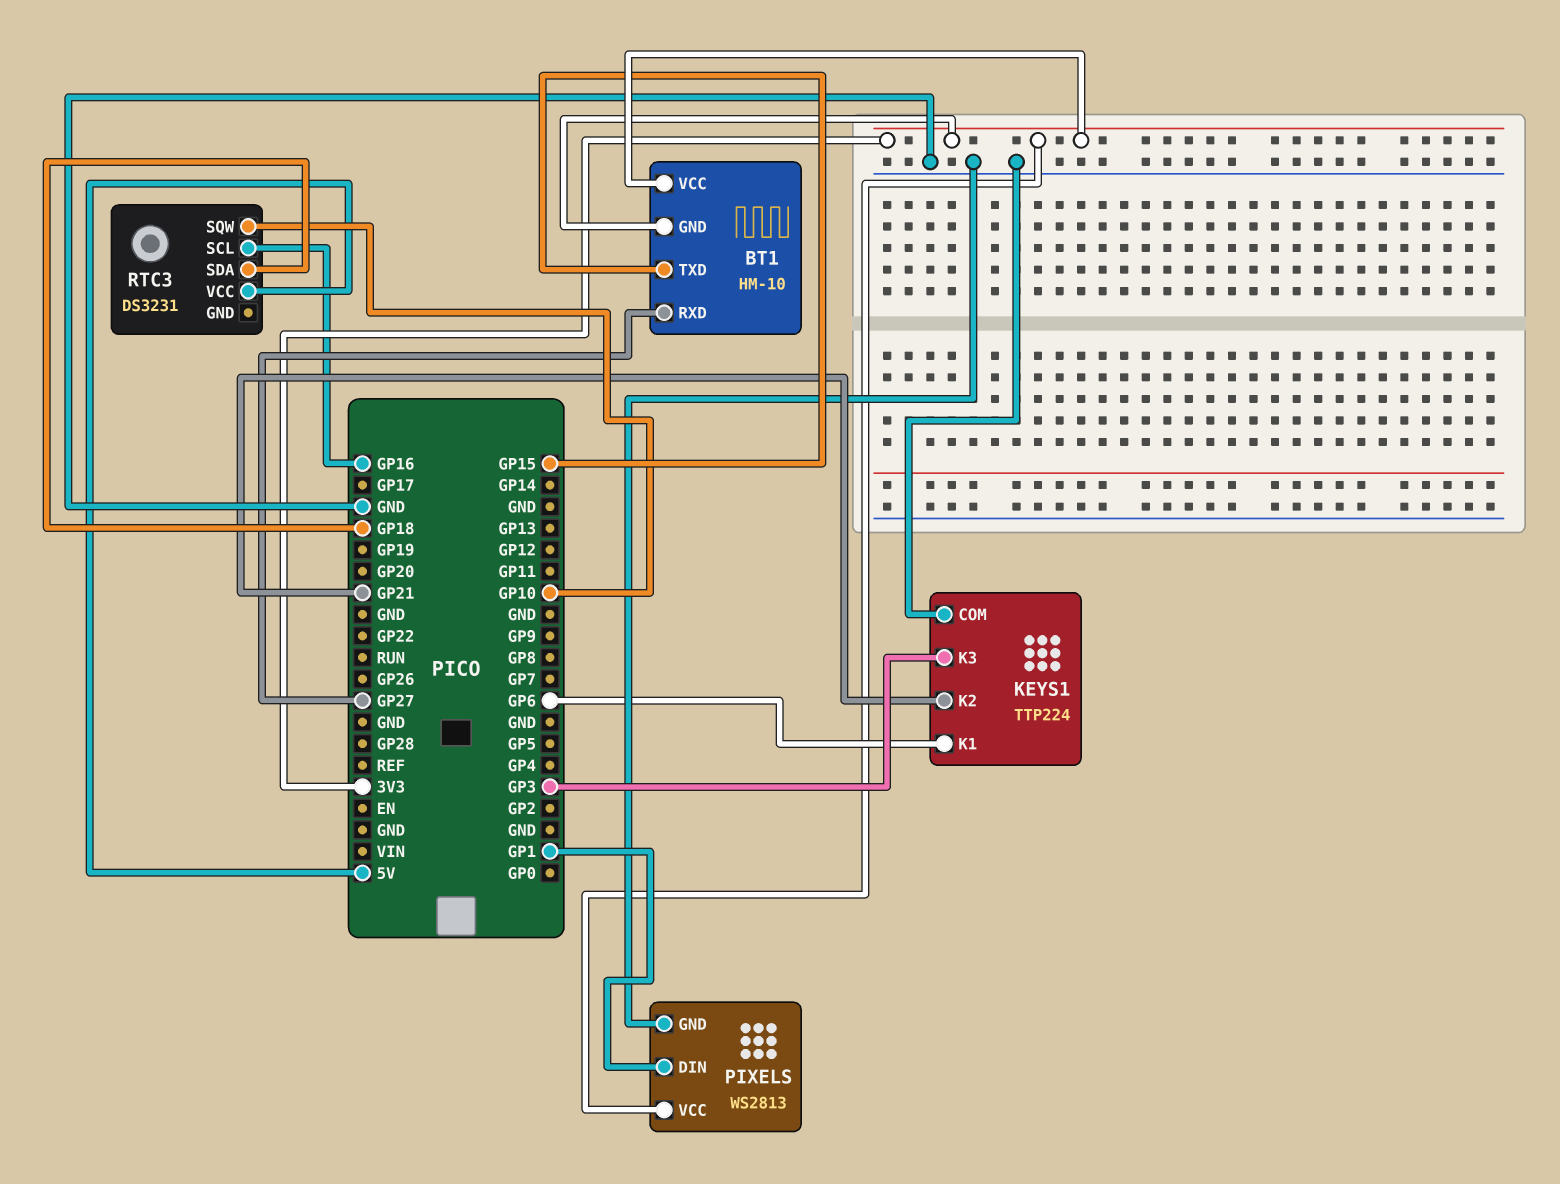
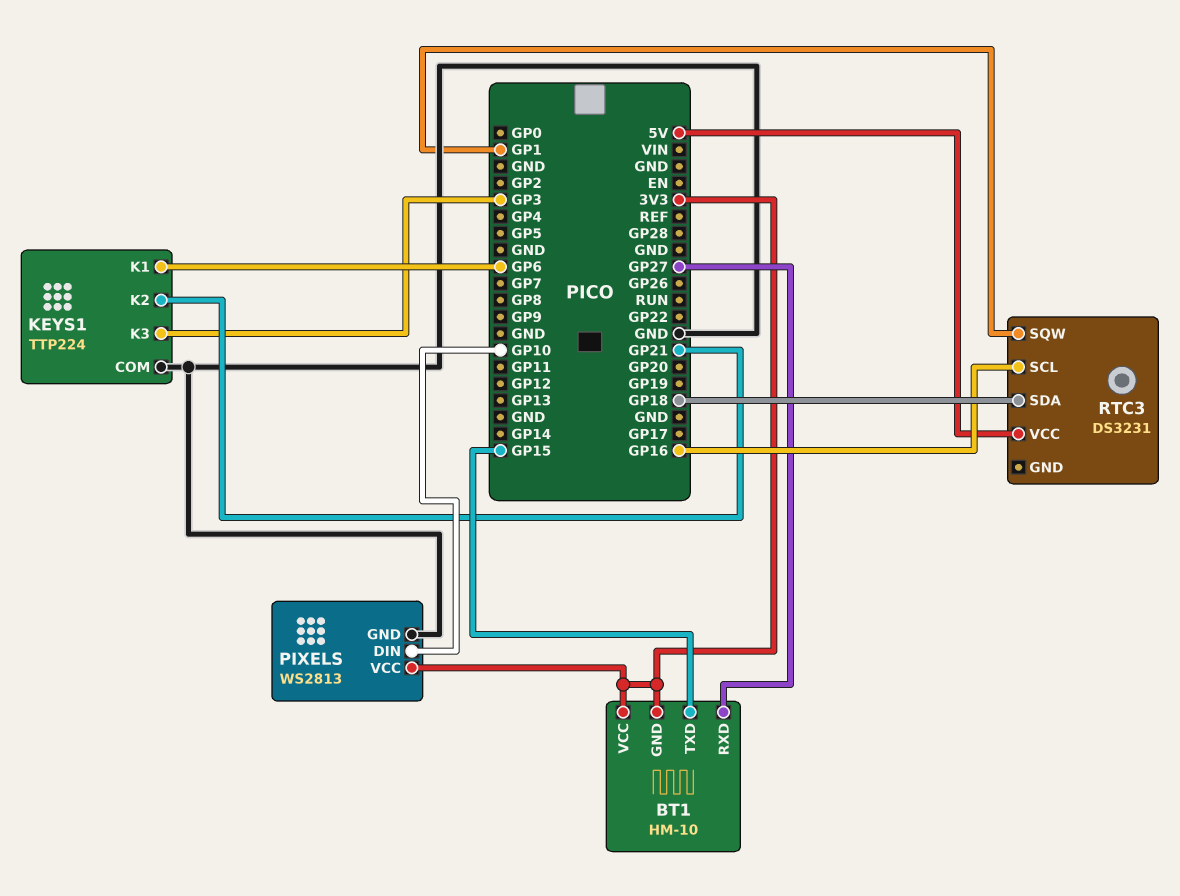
PIXELS pin DIN: GP1 -> GP10
RTC3 pin SQW: GP10 -> GP1

